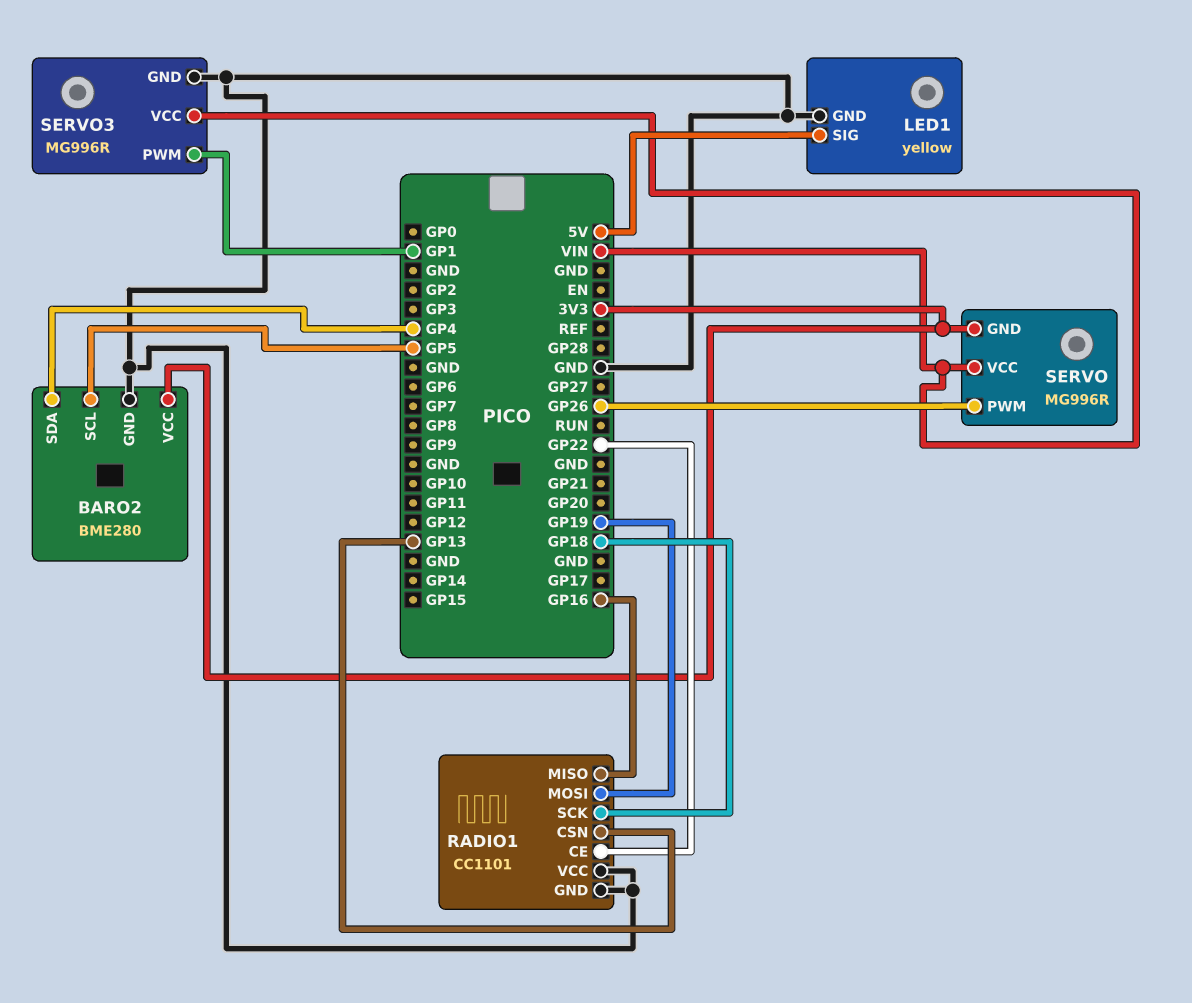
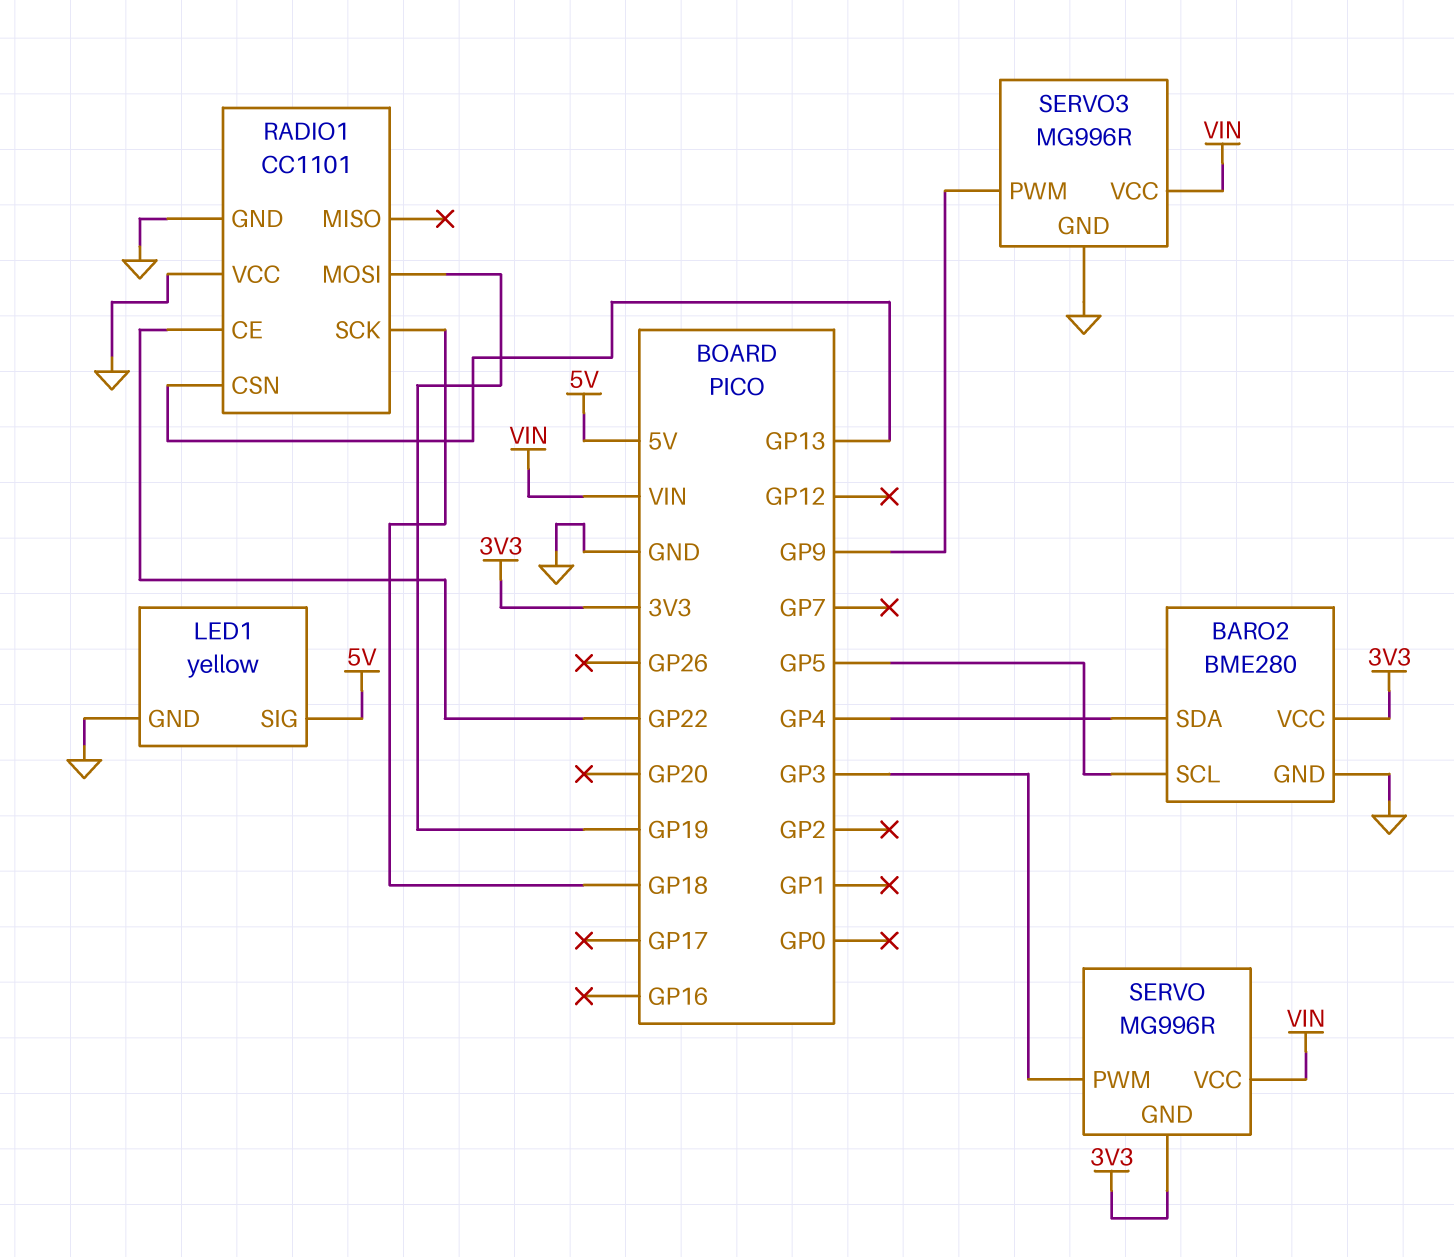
RADIO1 pin MISO: GP16 -> none
SERVO pin PWM: GP26 -> GP3
SERVO3 pin PWM: GP1 -> GP9

